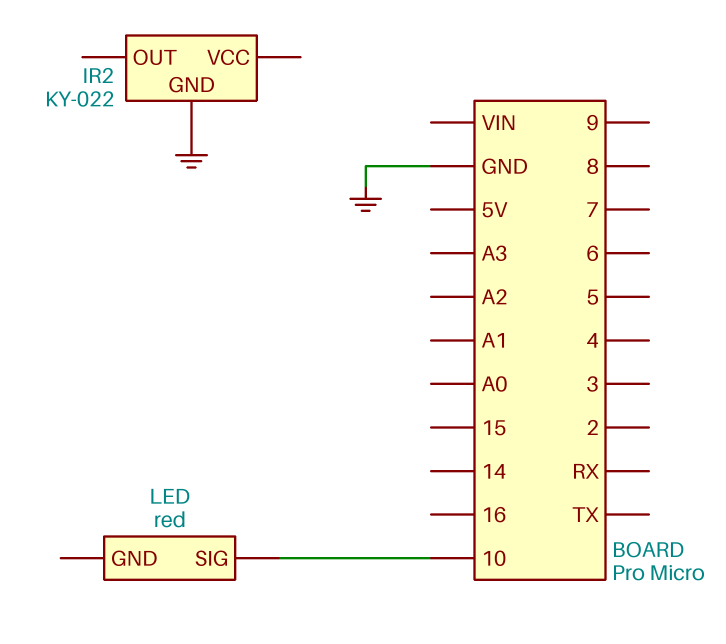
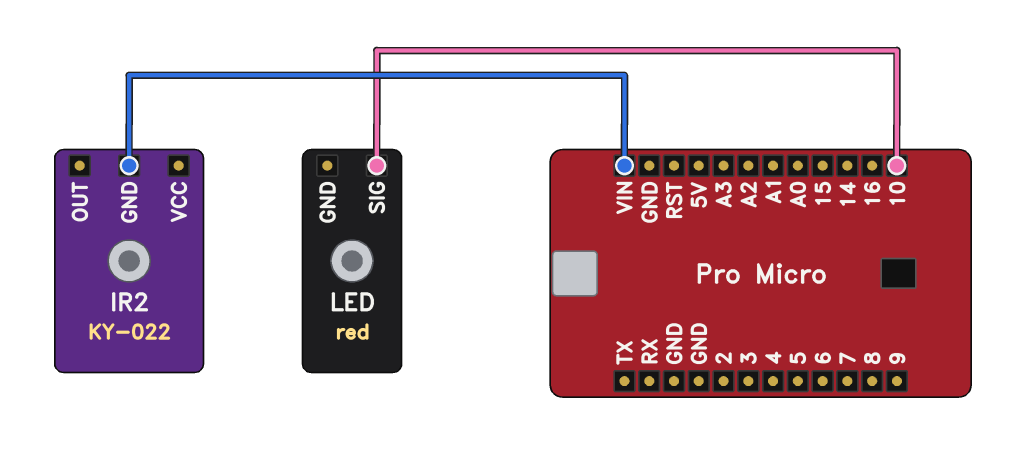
IR2 pin GND: GND -> VIN

